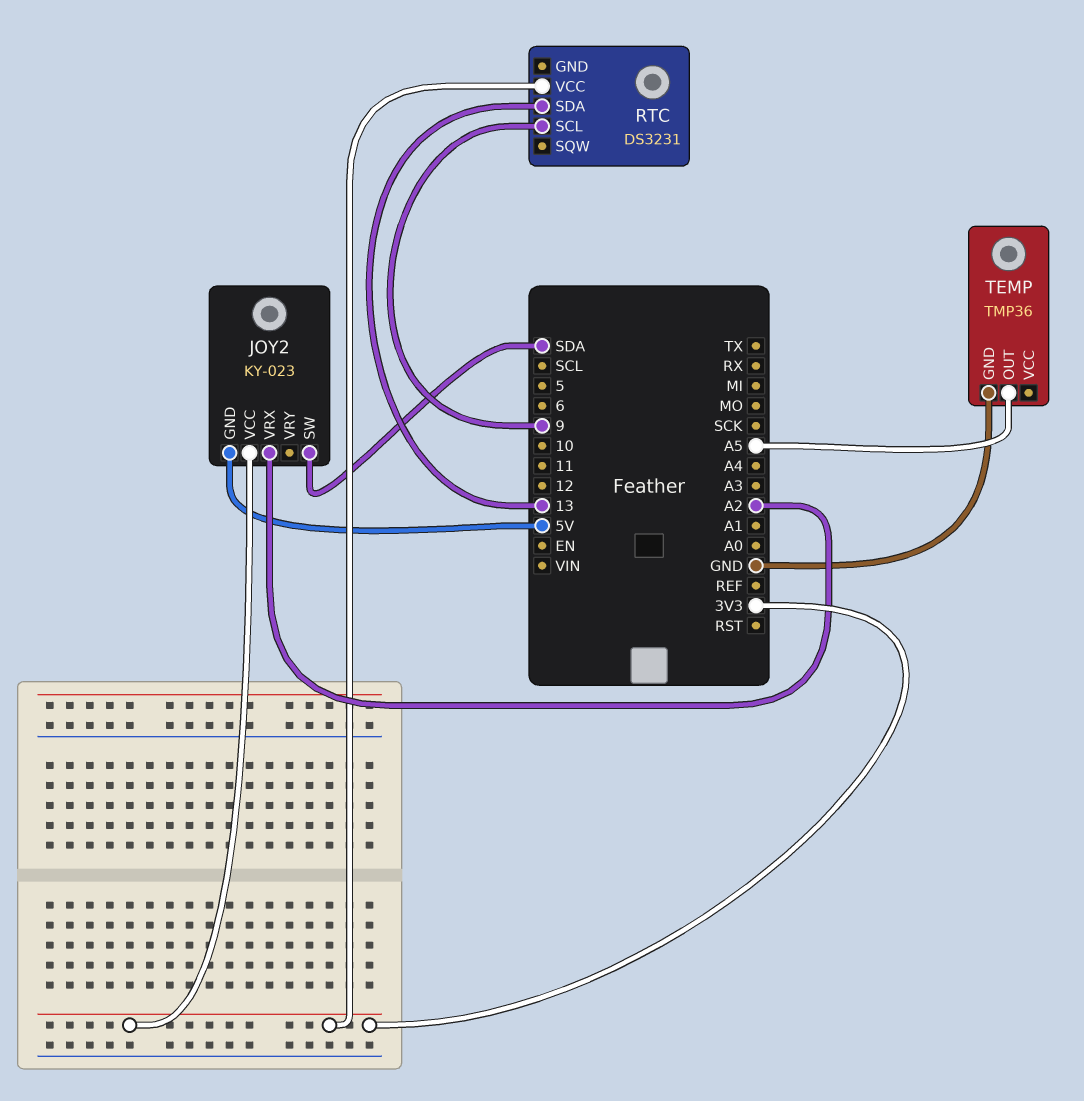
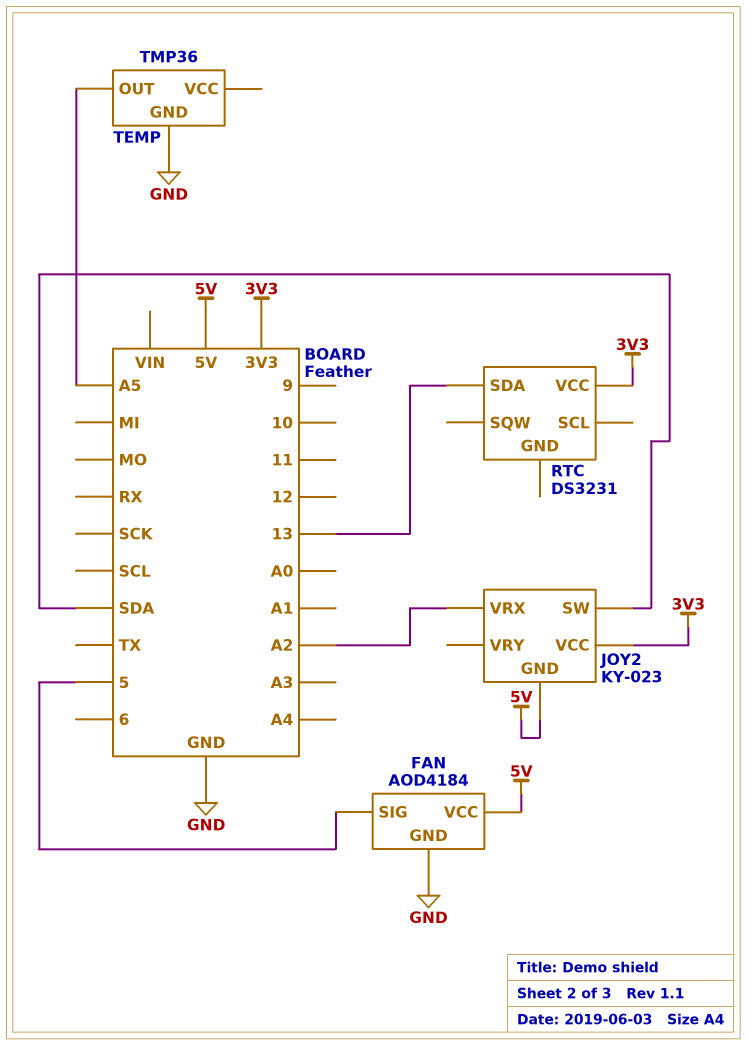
FAN: none -> AOD4184
FAN pin GND: none -> GND
FAN pin SIG: none -> 5
FAN pin VCC: none -> 5V
RTC pin SCL: 9 -> none

